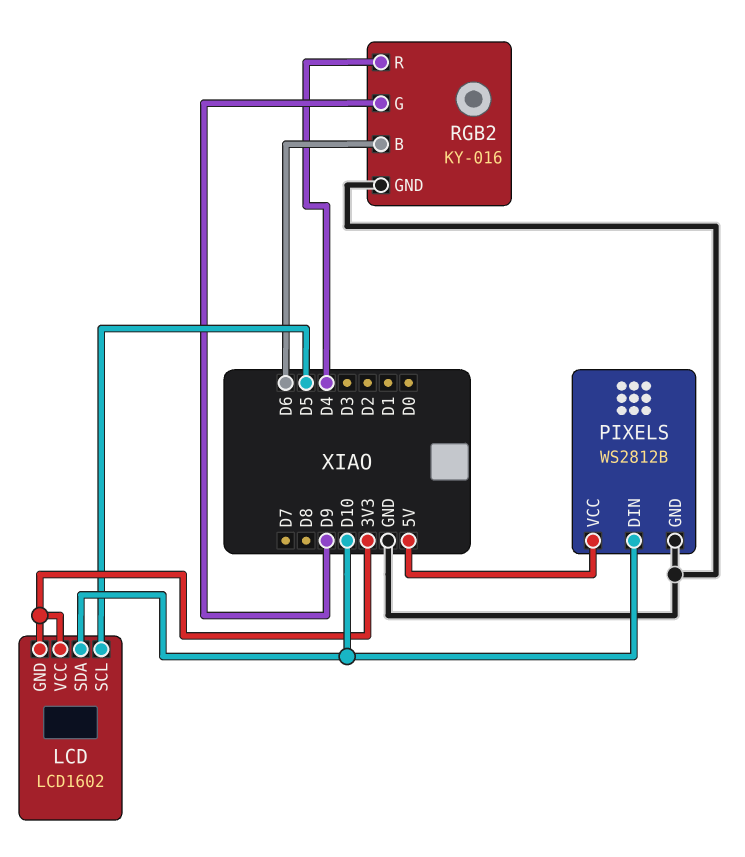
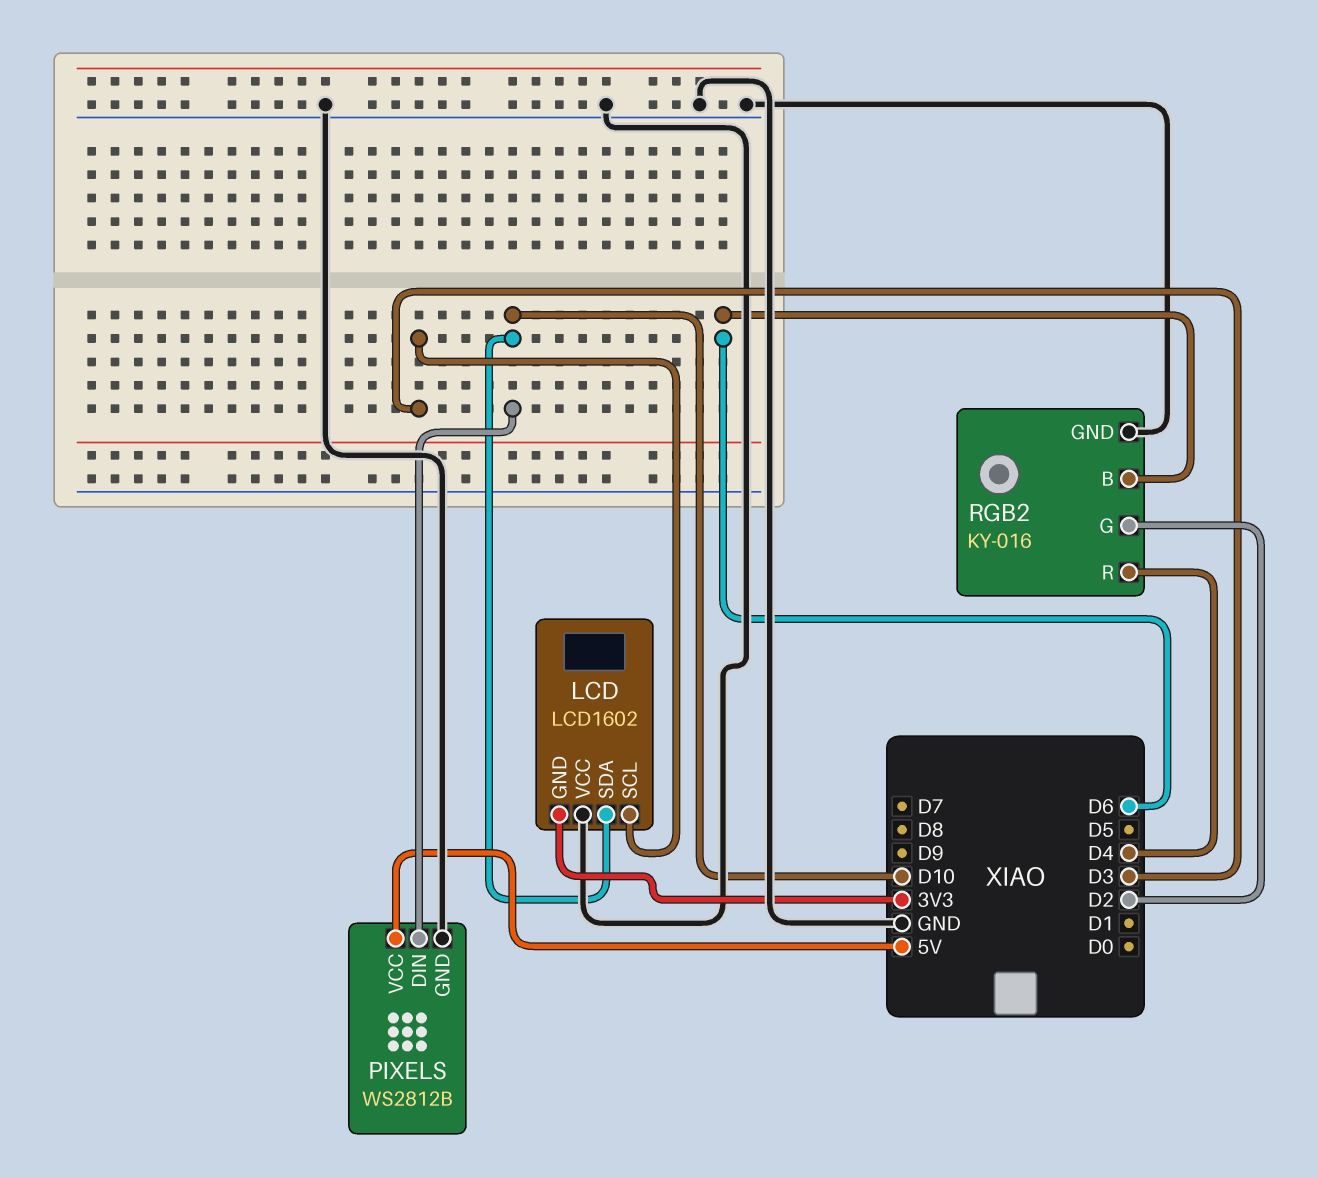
LCD pin SCL: D5 -> D3
LCD pin VCC: 3V3 -> GND
RGB2 pin G: D9 -> D2

